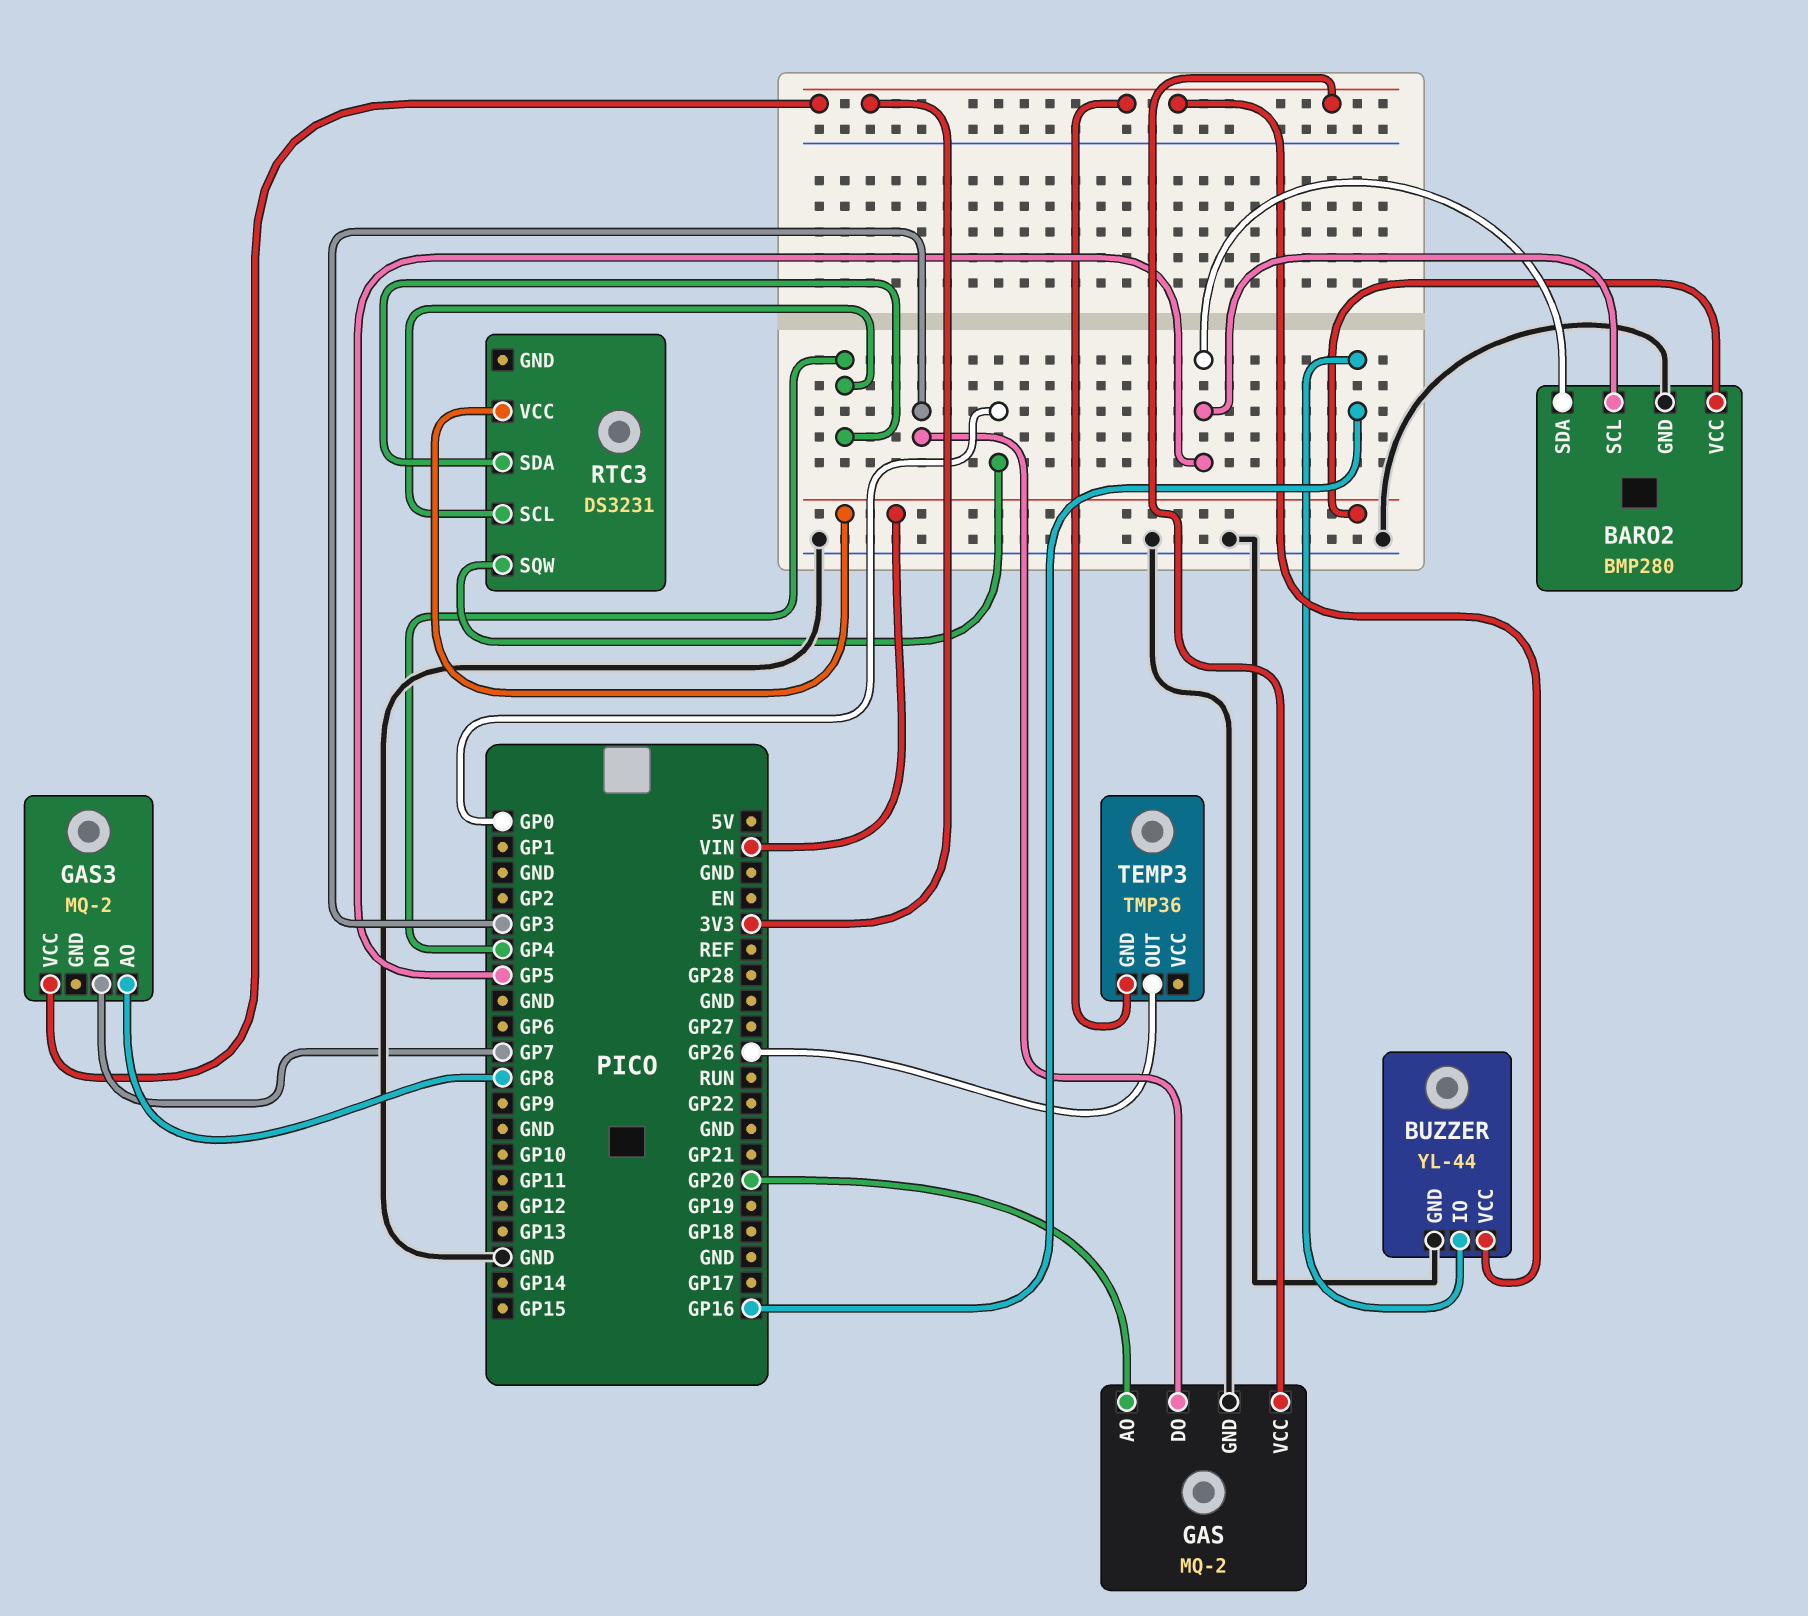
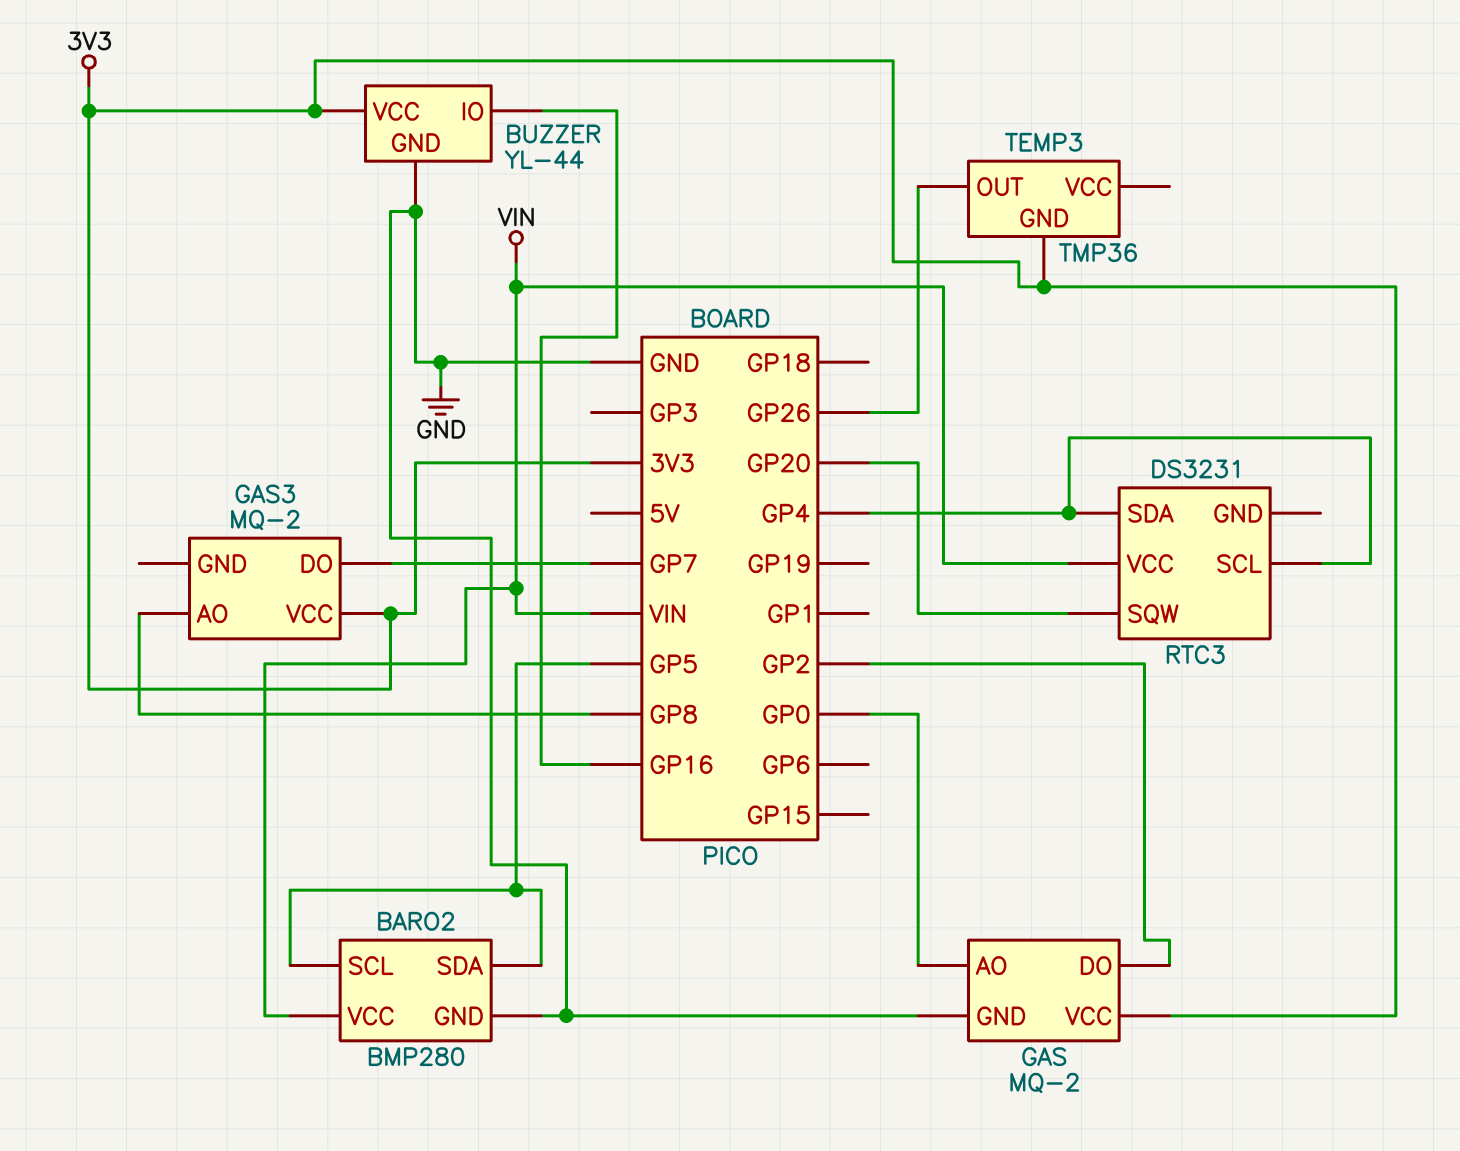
GAS pin AO: GP20 -> GP0
GAS pin DO: GP3 -> GP2
RTC3 pin SQW: GP0 -> GP20

